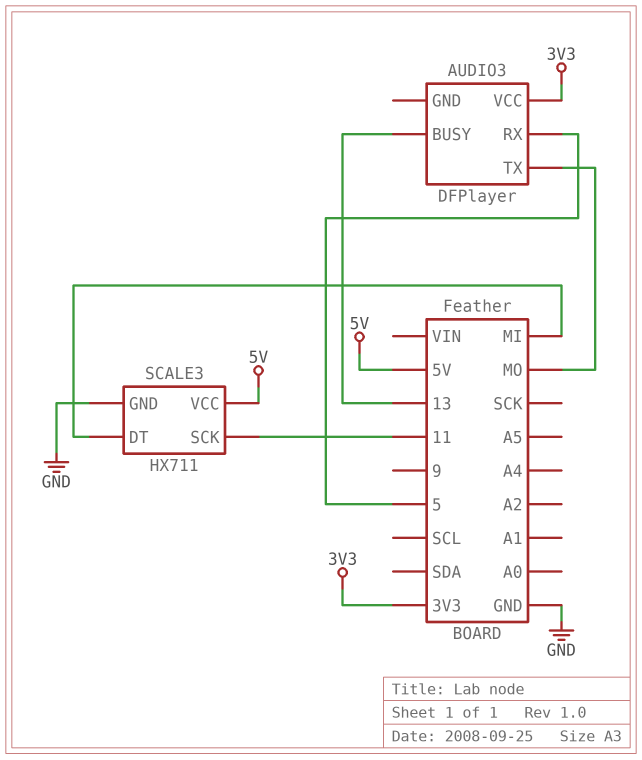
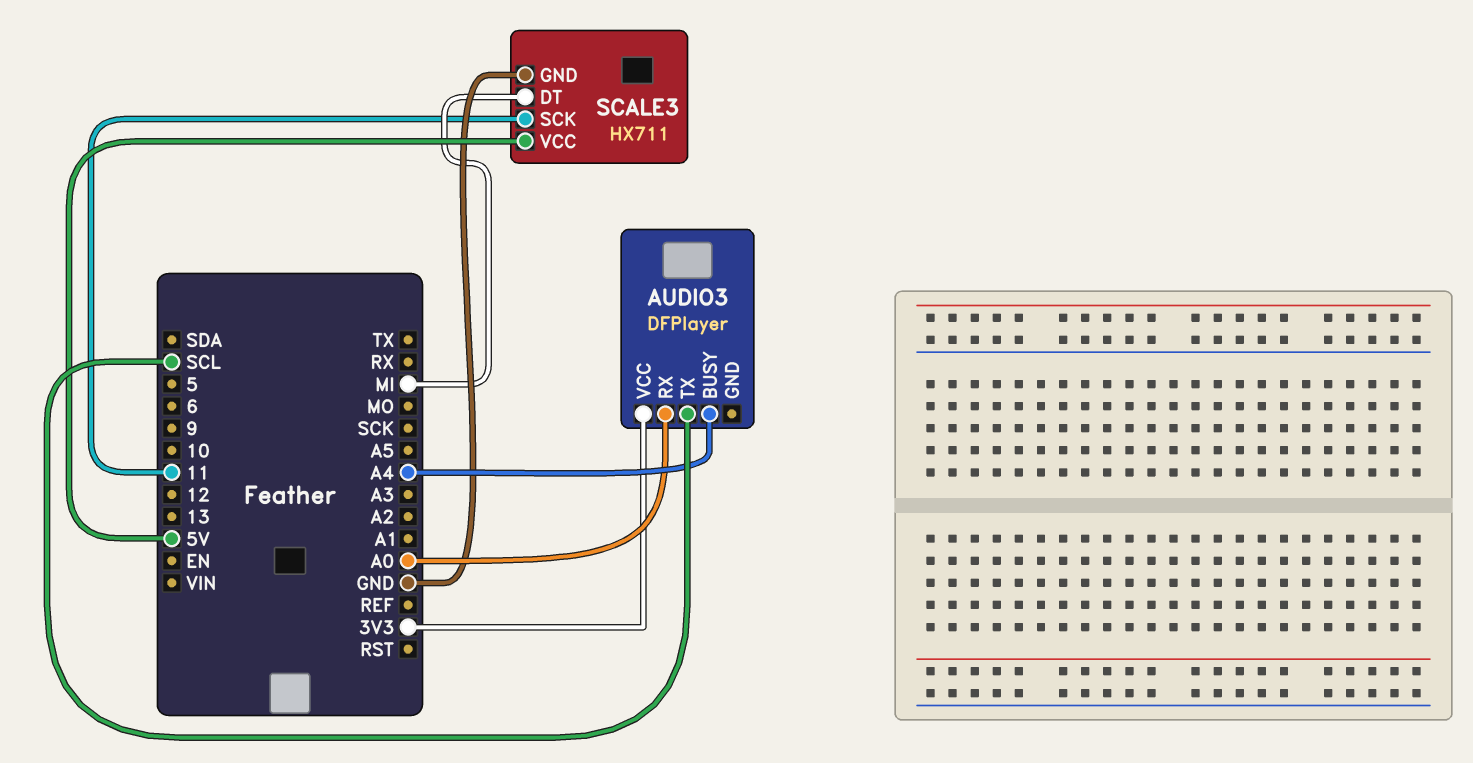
AUDIO3 pin BUSY: 13 -> A4
AUDIO3 pin RX: 5 -> A0
AUDIO3 pin TX: MO -> SCL

